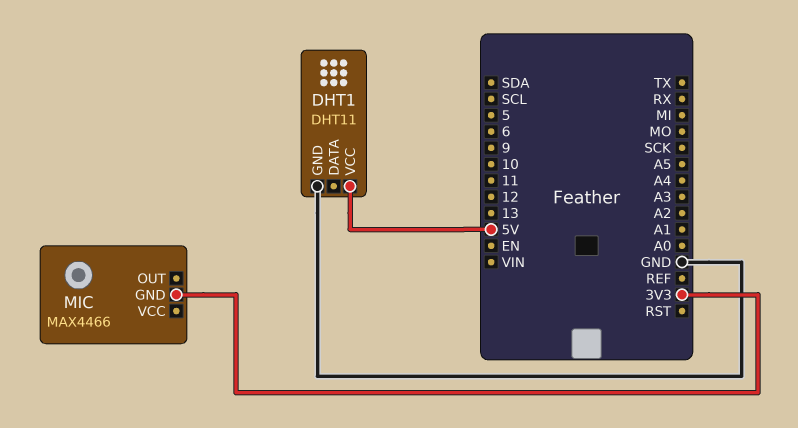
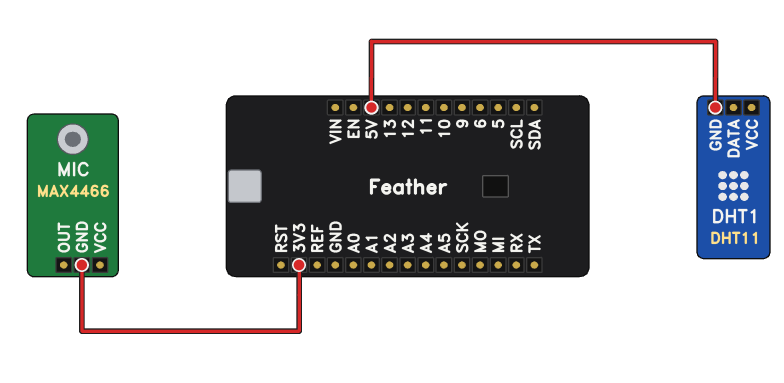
DHT1 pin GND: GND -> 5V
DHT1 pin VCC: 5V -> none

